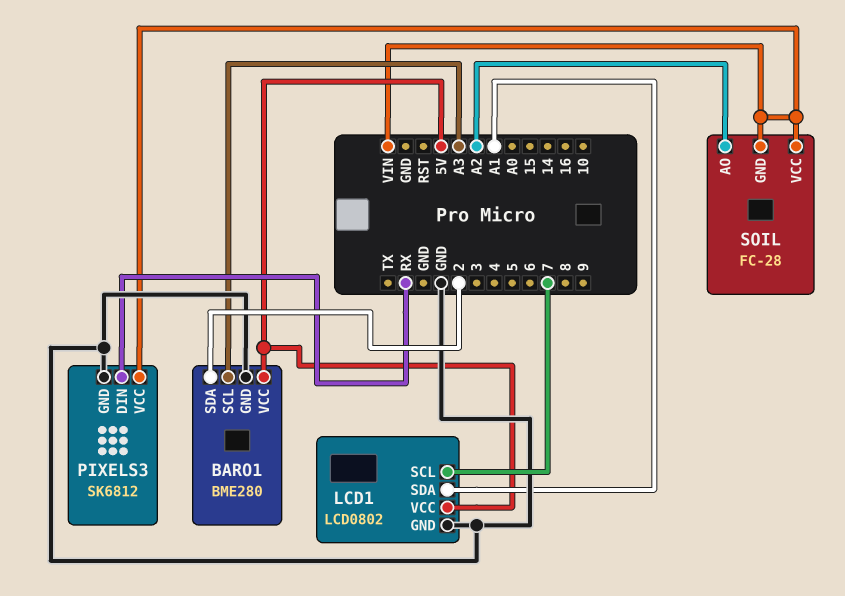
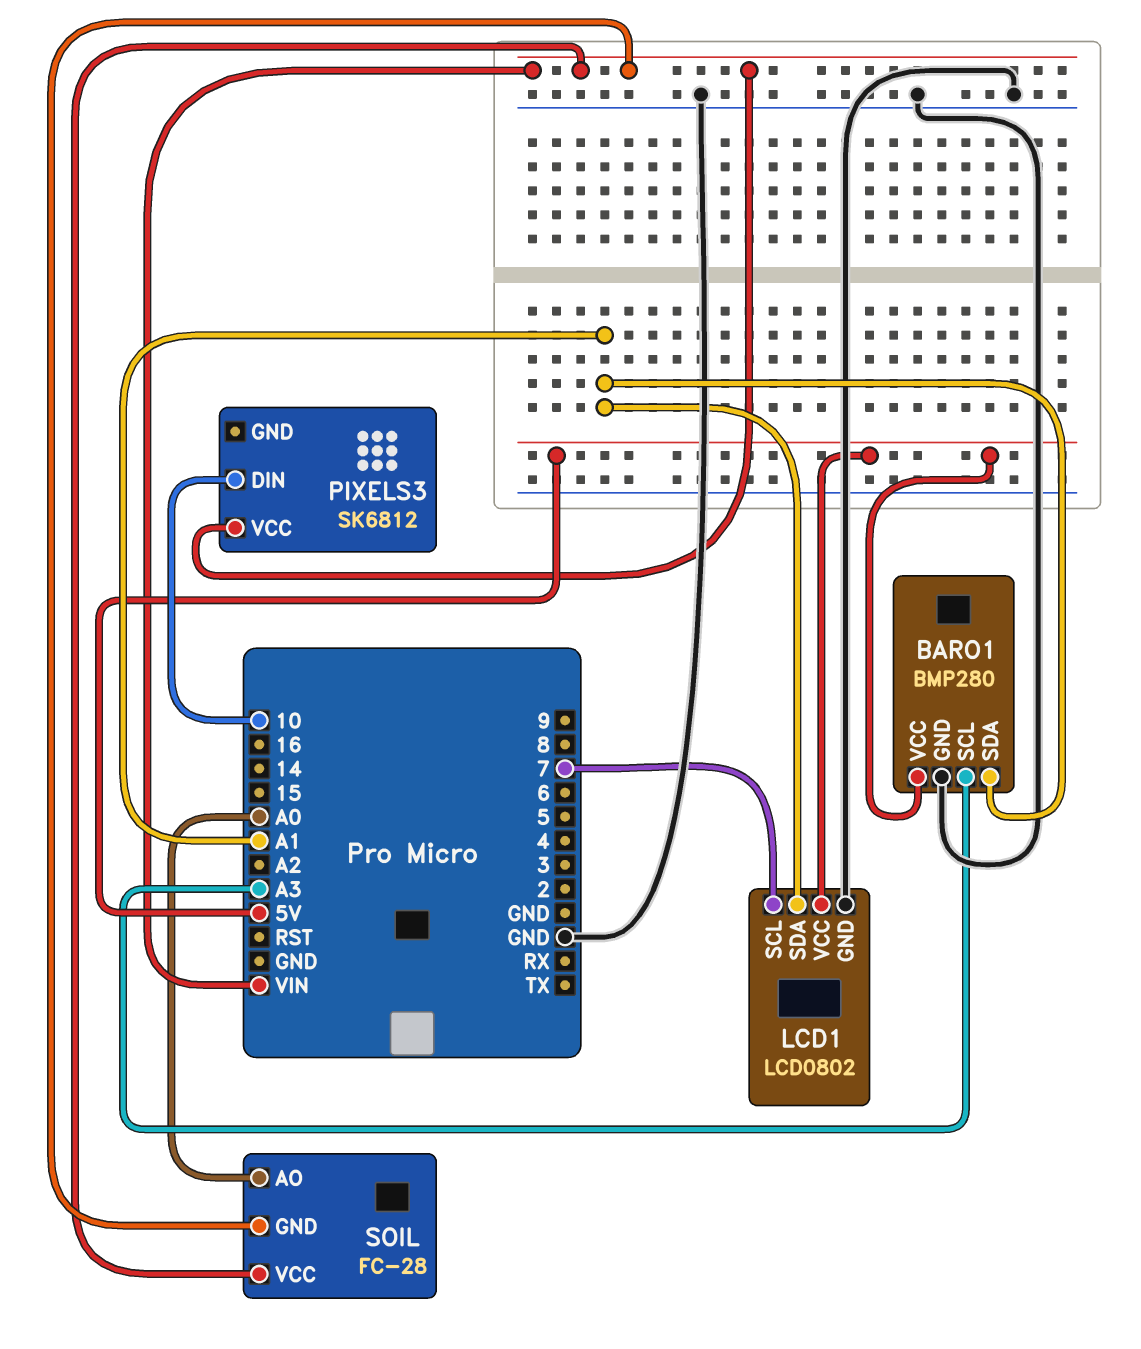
BARO1: BME280 -> BMP280
BARO1 pin SDA: 2 -> A1
PIXELS3 pin DIN: RX -> 10
PIXELS3 pin GND: GND -> none
SOIL pin AO: A2 -> A0

